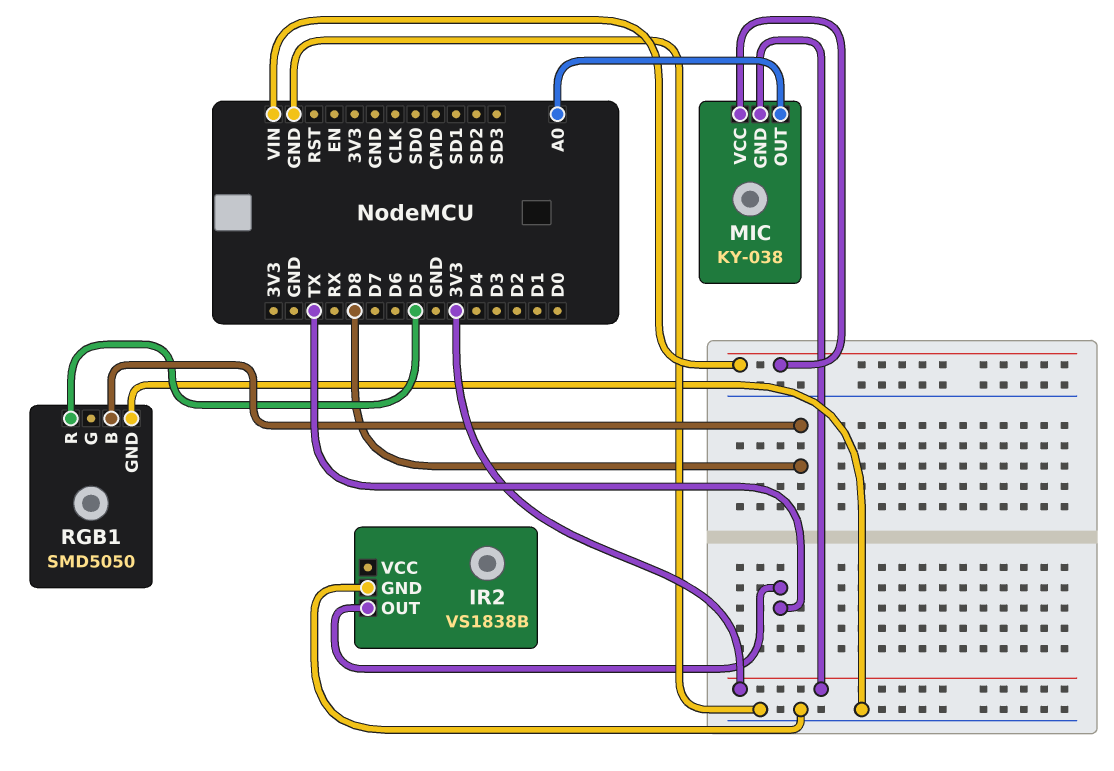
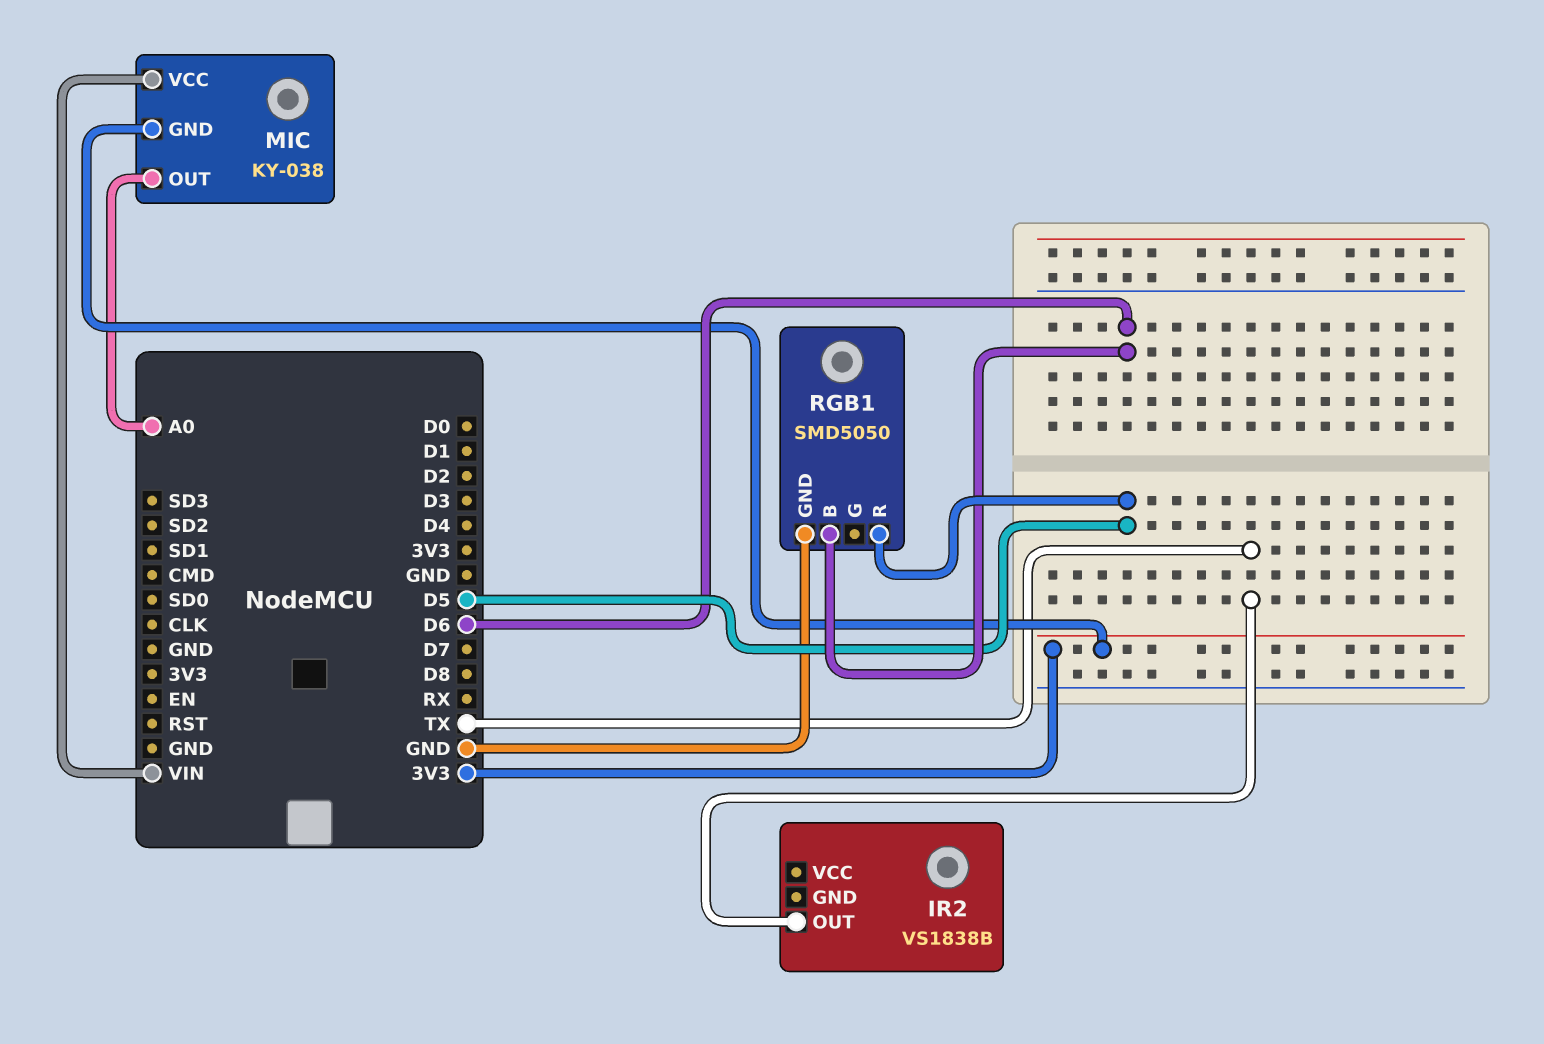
IR2 pin GND: GND -> none
RGB1 pin B: D8 -> D6

